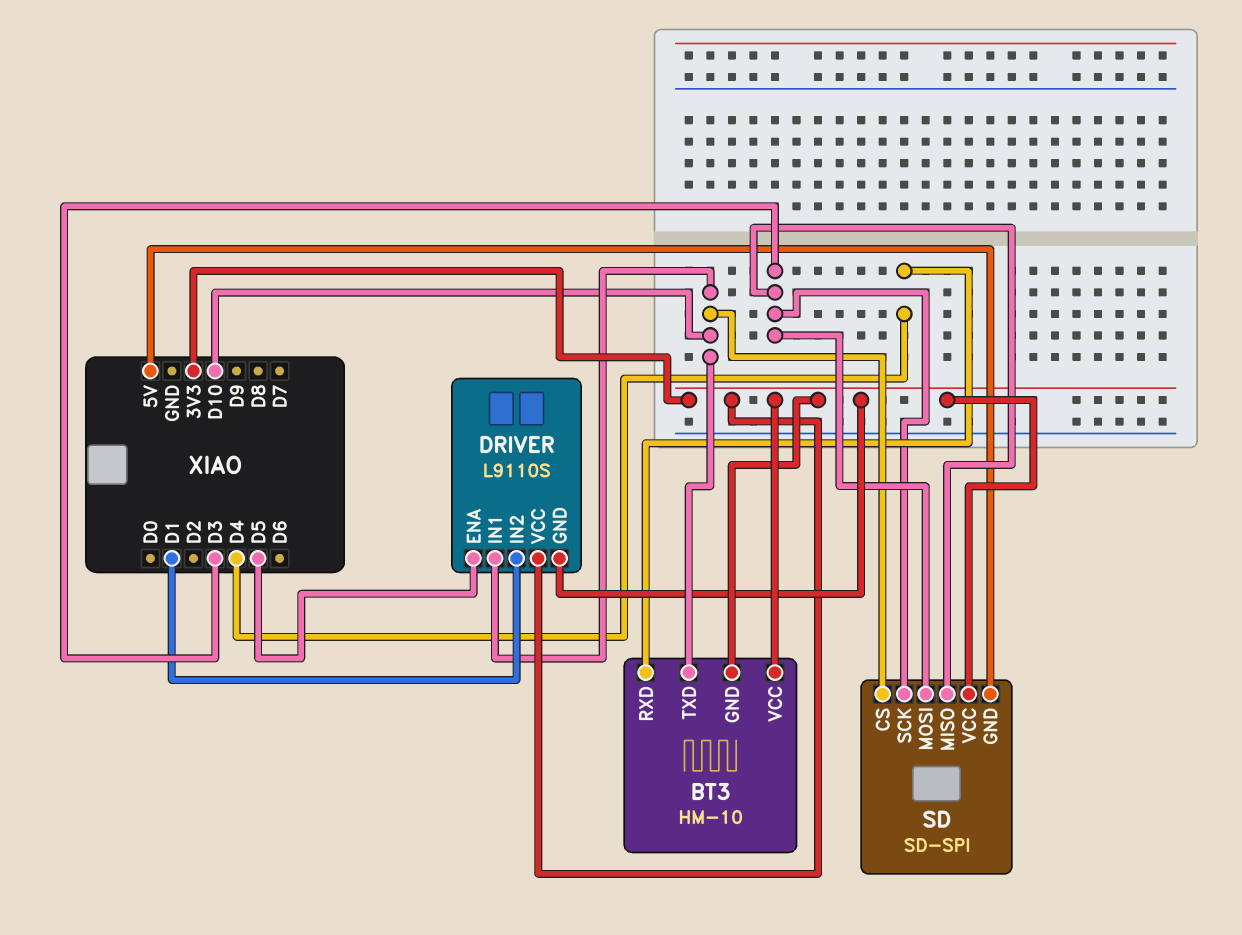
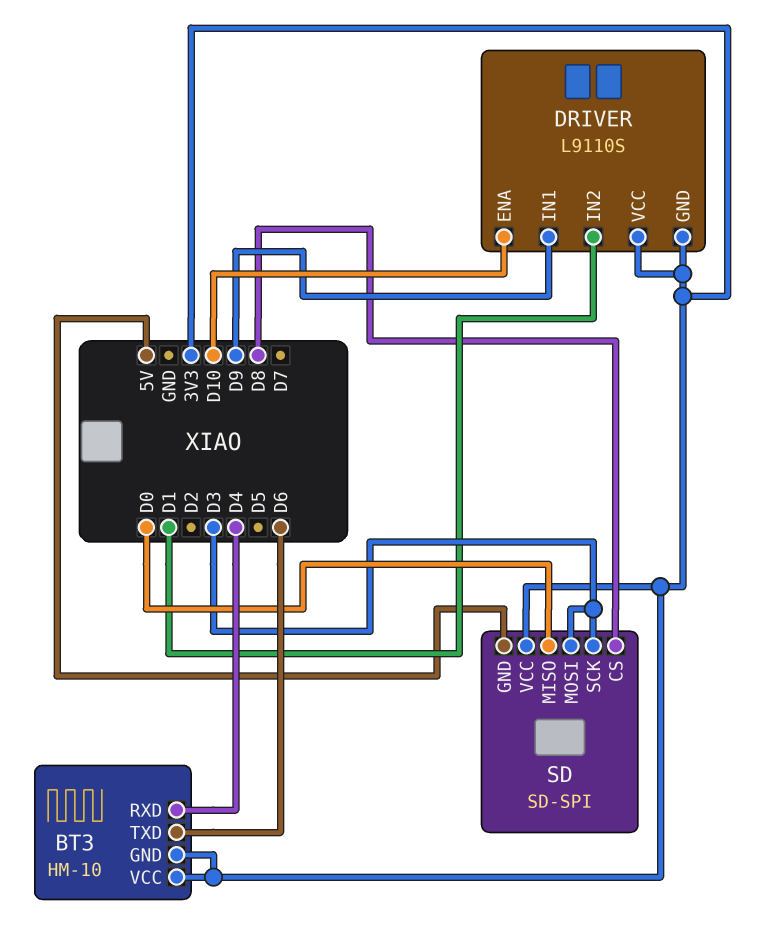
BT3 pin TXD: D10 -> D6
DRIVER pin ENA: D5 -> D10
DRIVER pin IN1: D10 -> D9
SD pin CS: D10 -> D8
SD pin MISO: D3 -> D0

